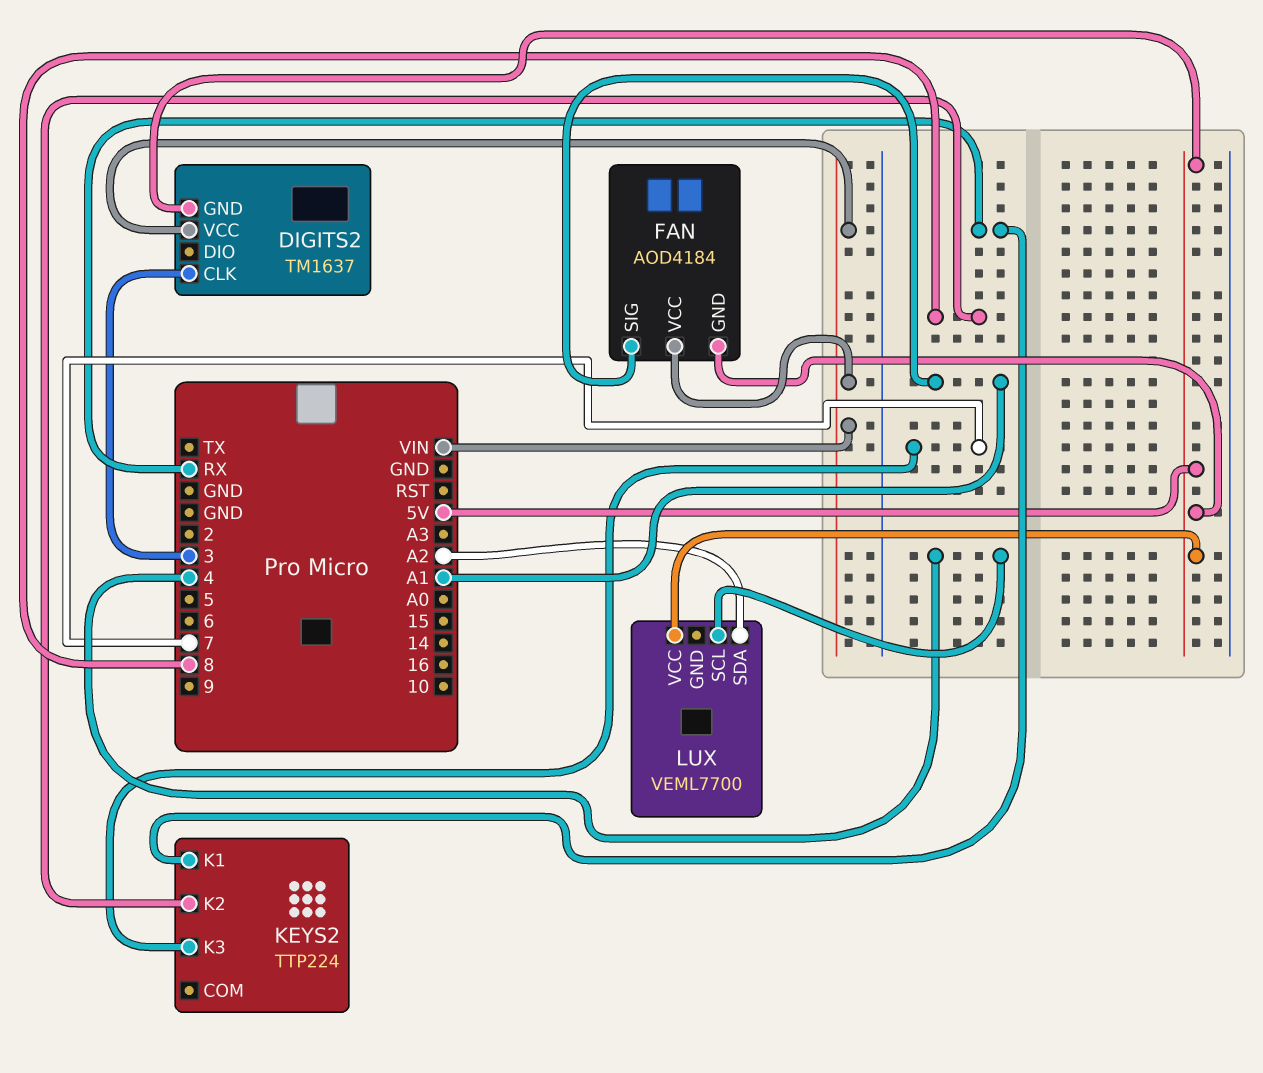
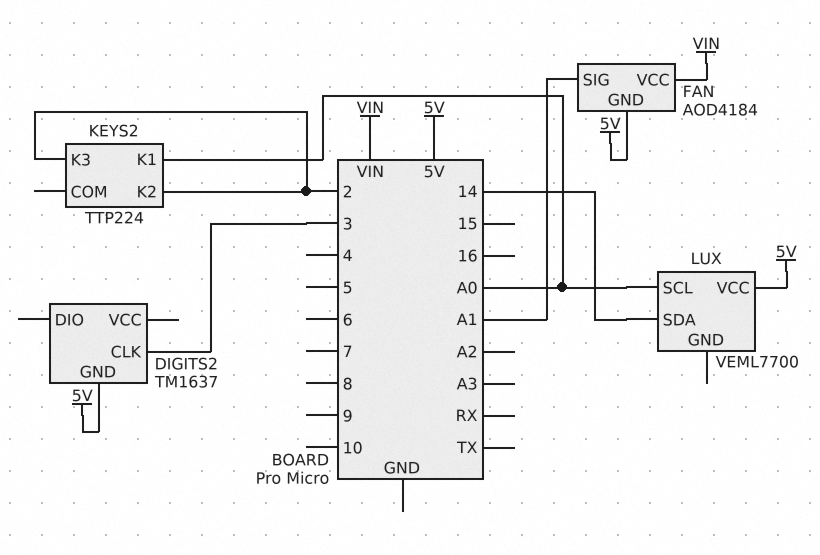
DIGITS2 pin VCC: VIN -> none
KEYS2 pin K1: RX -> A0
KEYS2 pin K2: 8 -> 2
KEYS2 pin K3: 7 -> 2
LUX pin SCL: 4 -> A0
LUX pin SDA: A2 -> 14

